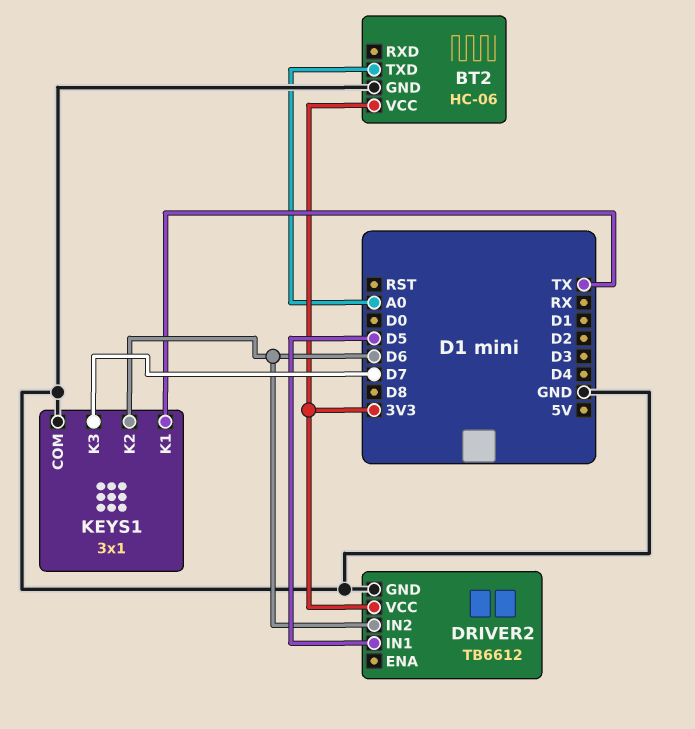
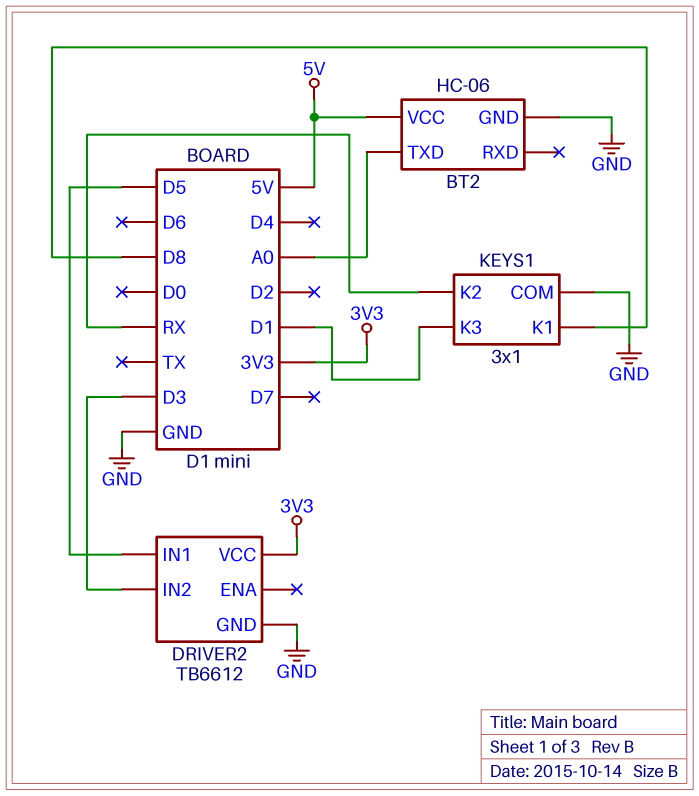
BT2 pin VCC: 3V3 -> 5V
DRIVER2 pin IN2: D6 -> D3
KEYS1 pin K1: TX -> D8
KEYS1 pin K2: D6 -> RX
KEYS1 pin K3: D7 -> D1

